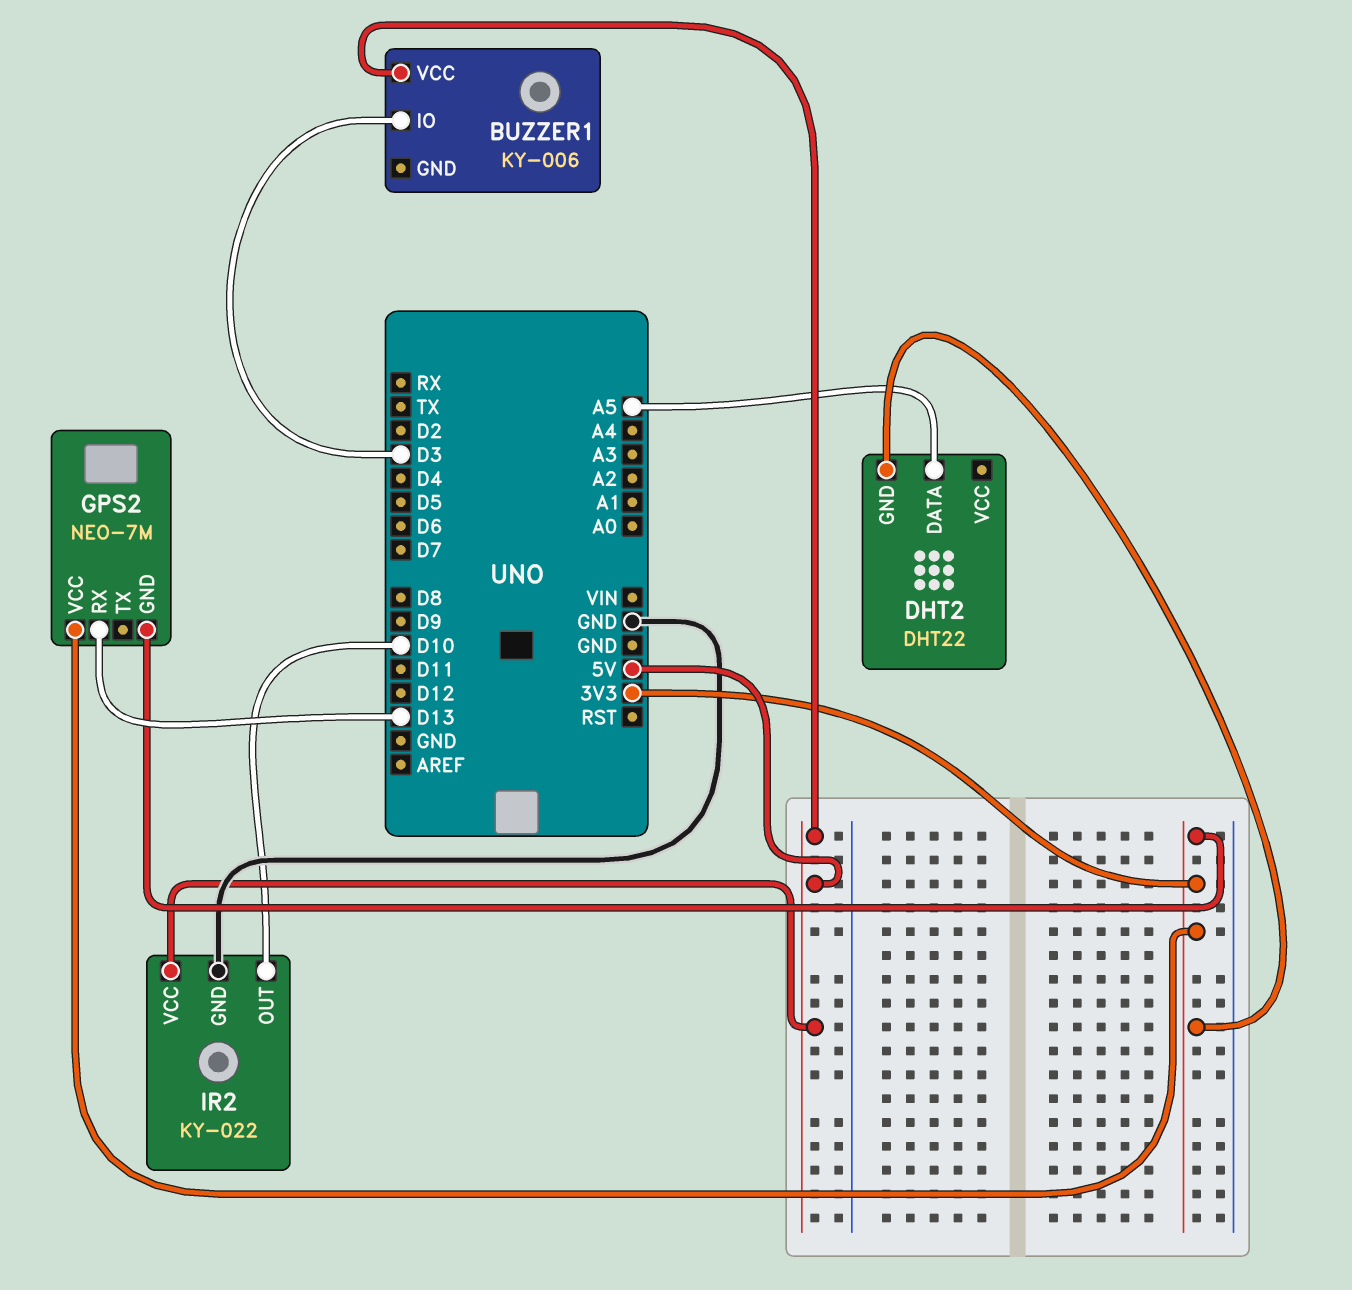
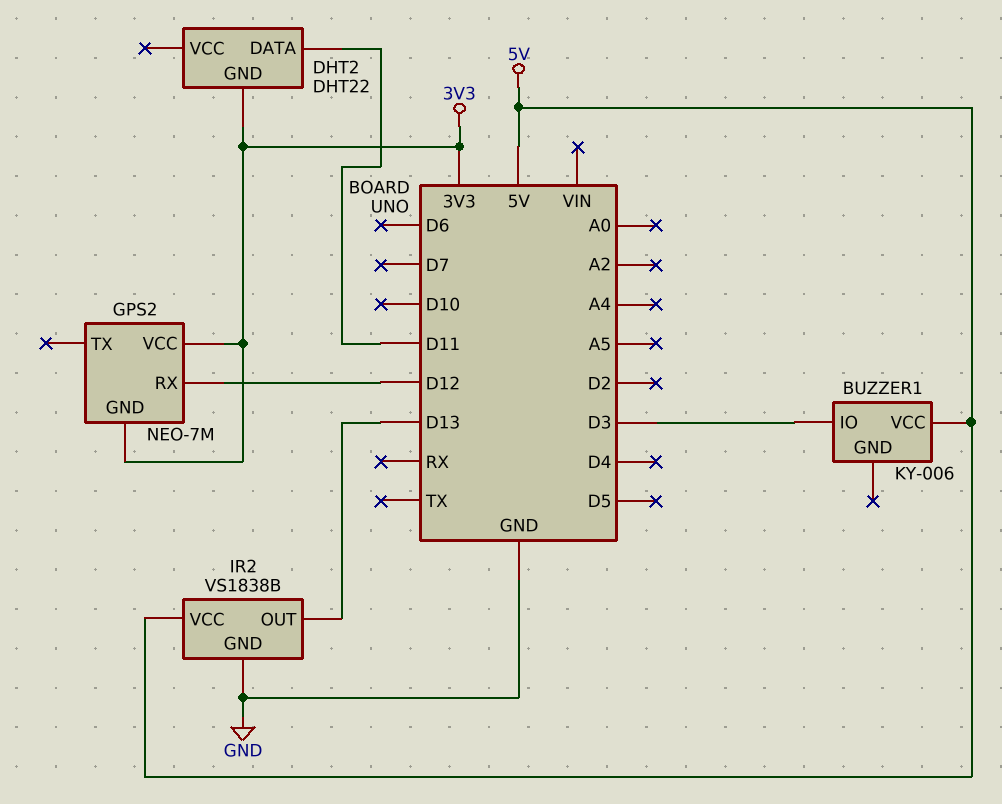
DHT2 pin DATA: A5 -> D11
GPS2 pin RX: D13 -> D12
IR2: KY-022 -> VS1838B
IR2 pin OUT: D10 -> D13

